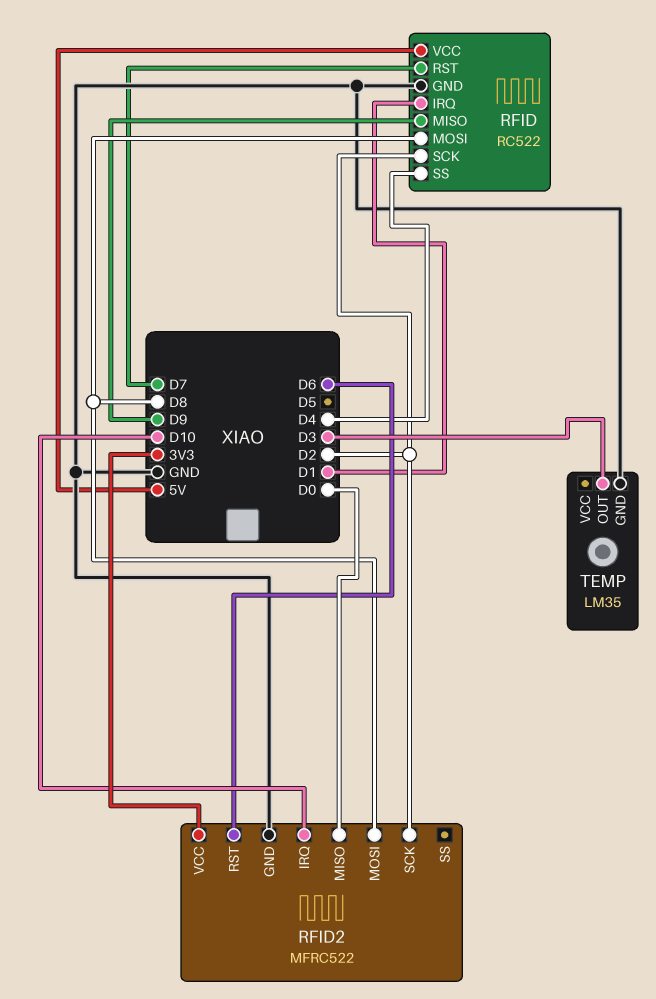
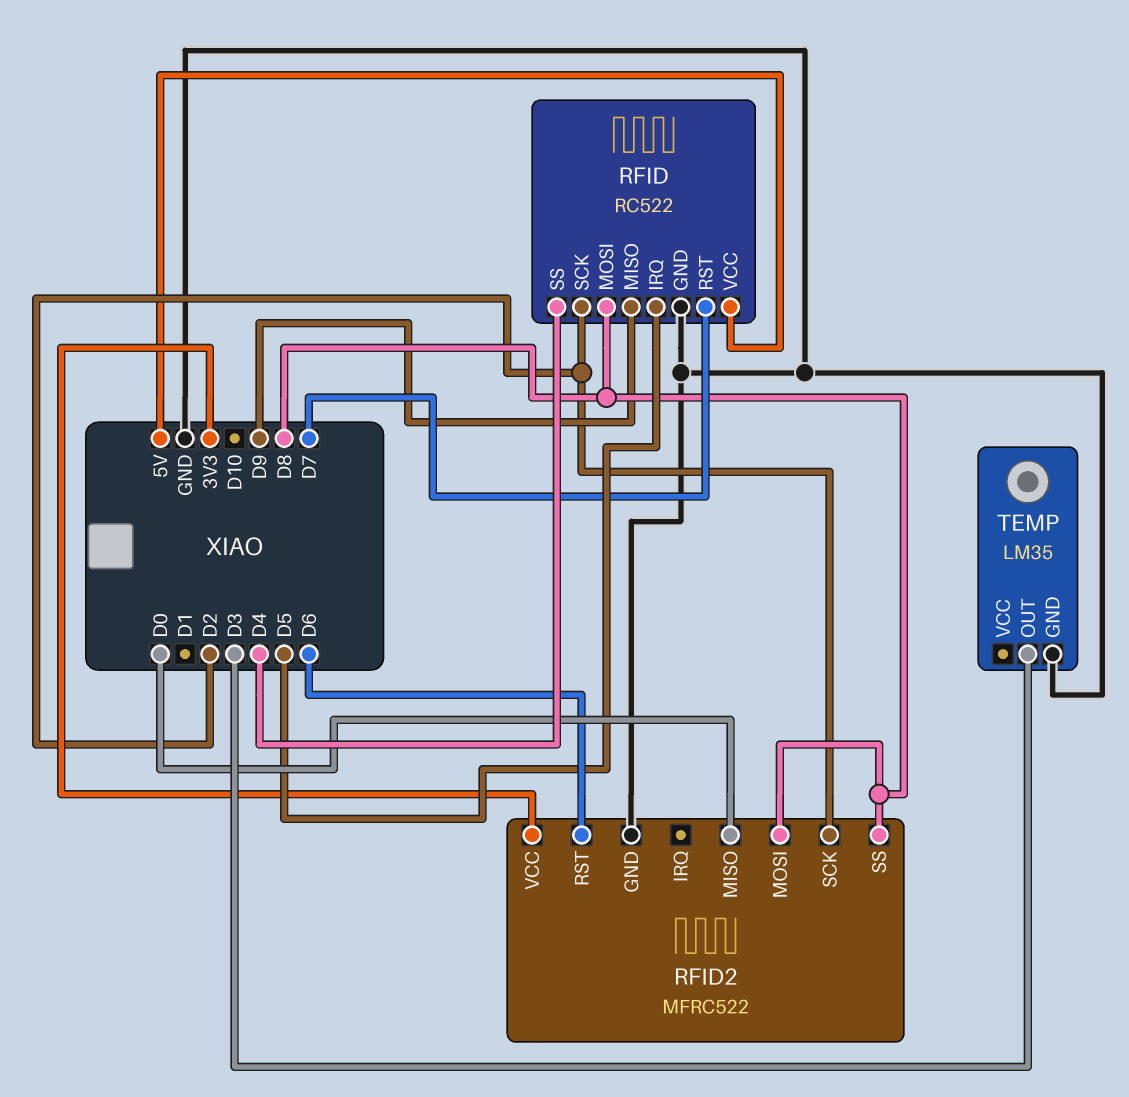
RFID pin IRQ: D1 -> D5
RFID2 pin IRQ: D10 -> none
RFID2 pin SS: none -> D8

